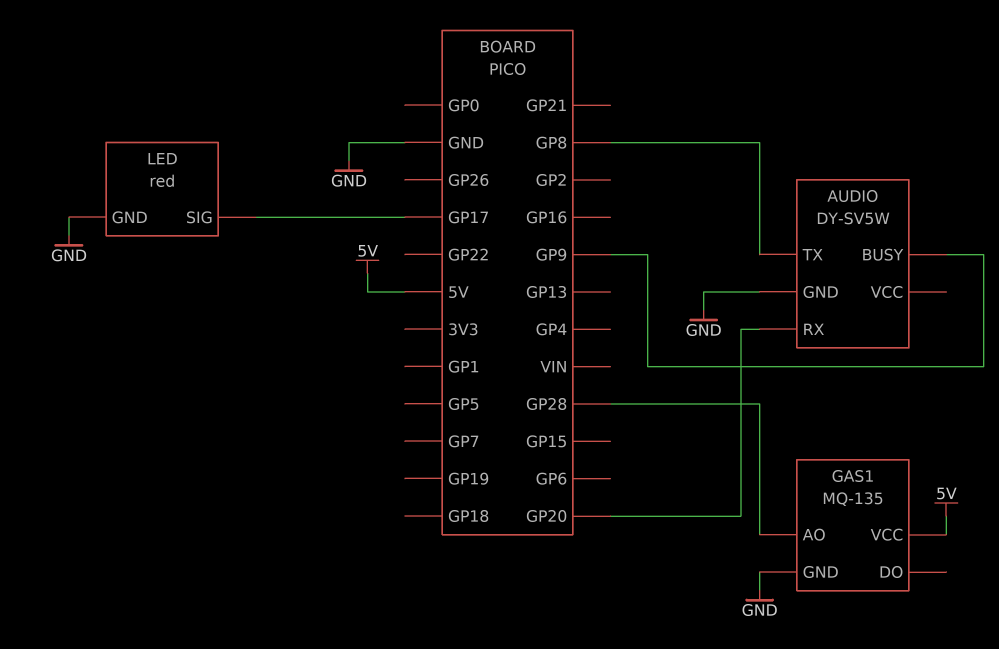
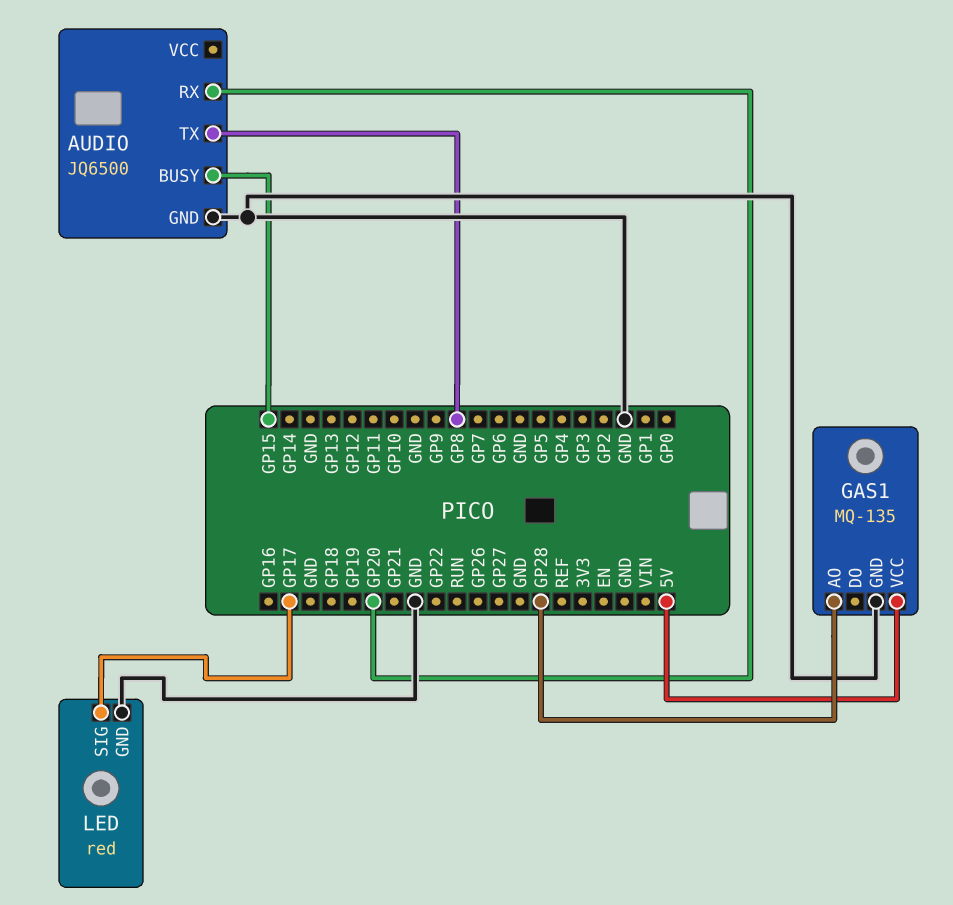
AUDIO: DY-SV5W -> JQ6500
AUDIO pin BUSY: GP9 -> GP15

